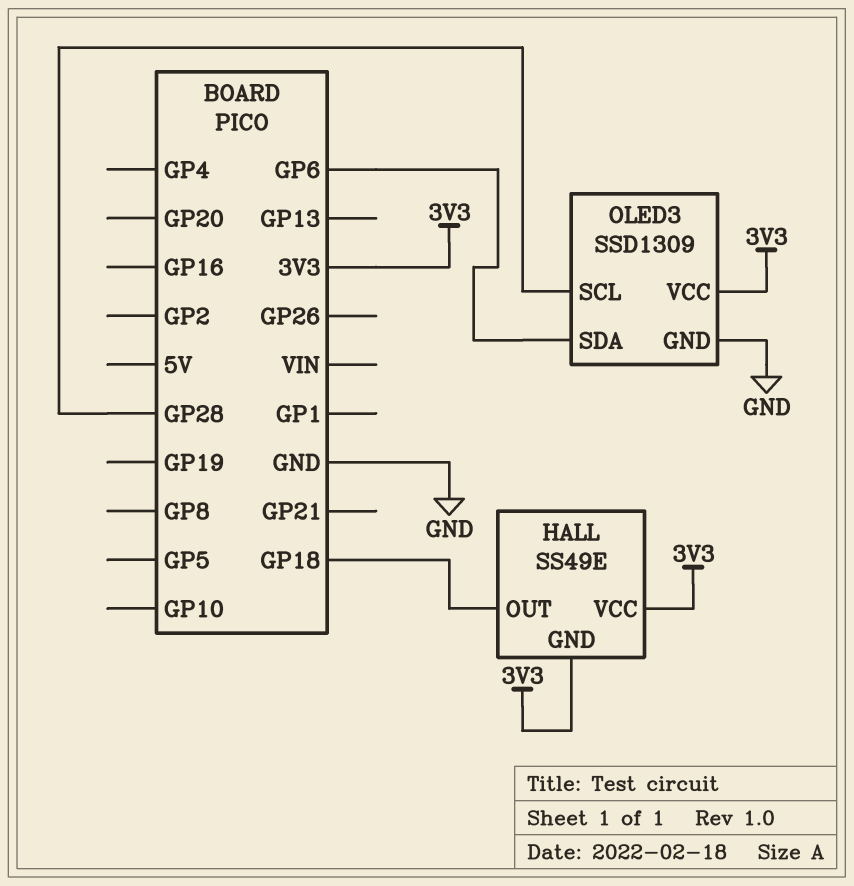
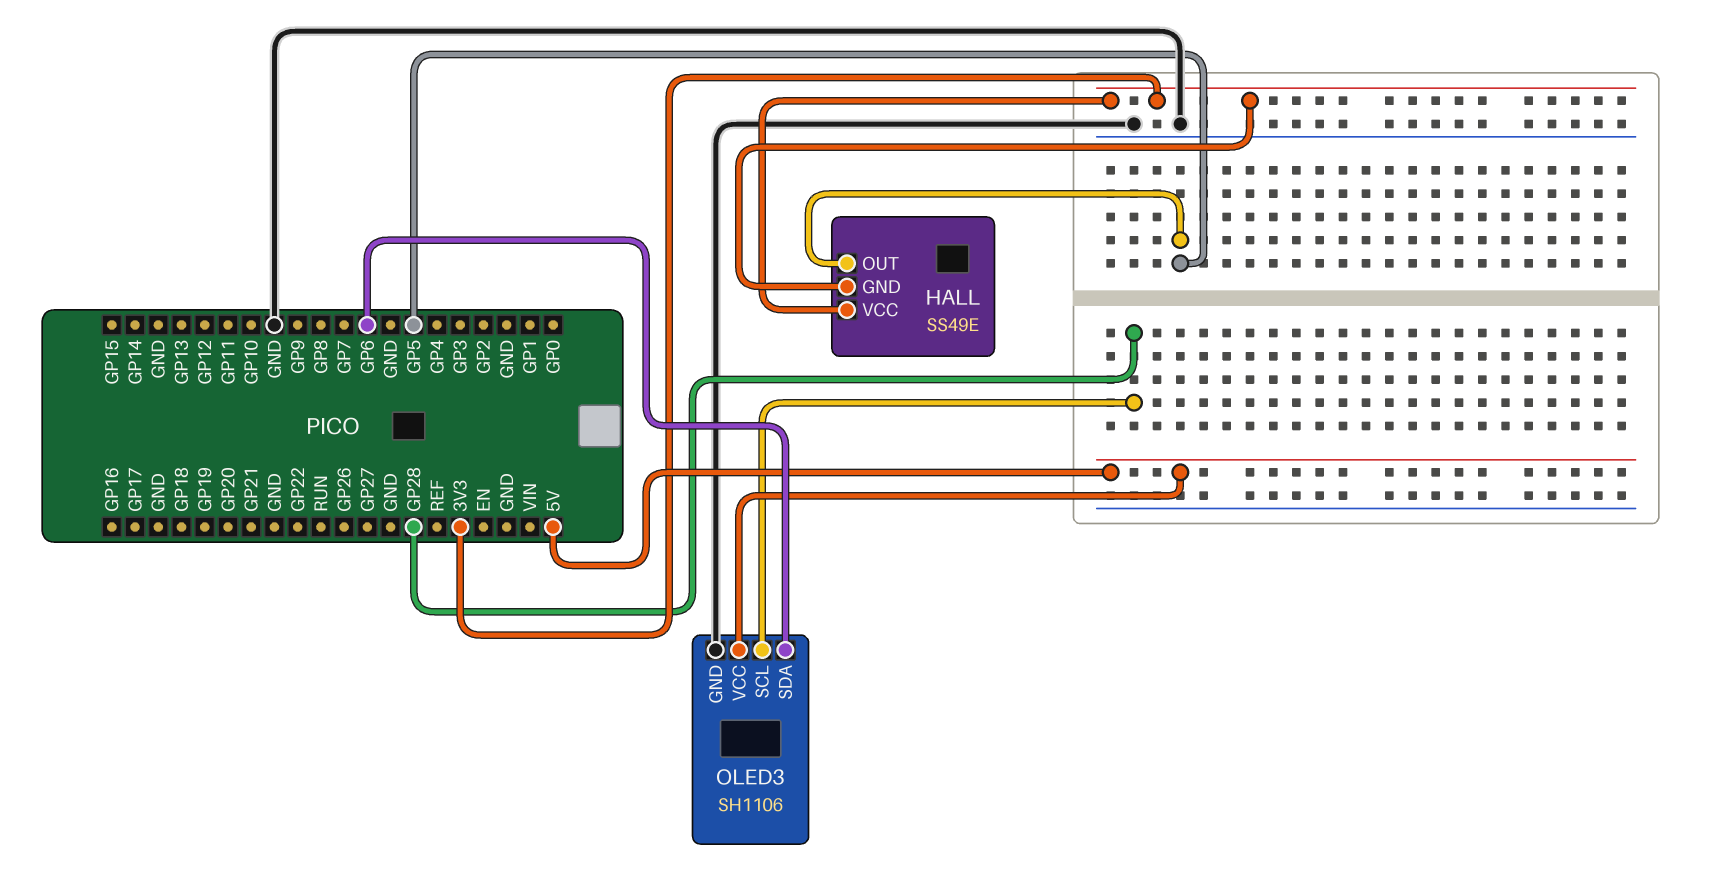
HALL pin OUT: GP18 -> GP5
OLED3: SSD1309 -> SH1106
OLED3 pin VCC: 3V3 -> 5V

